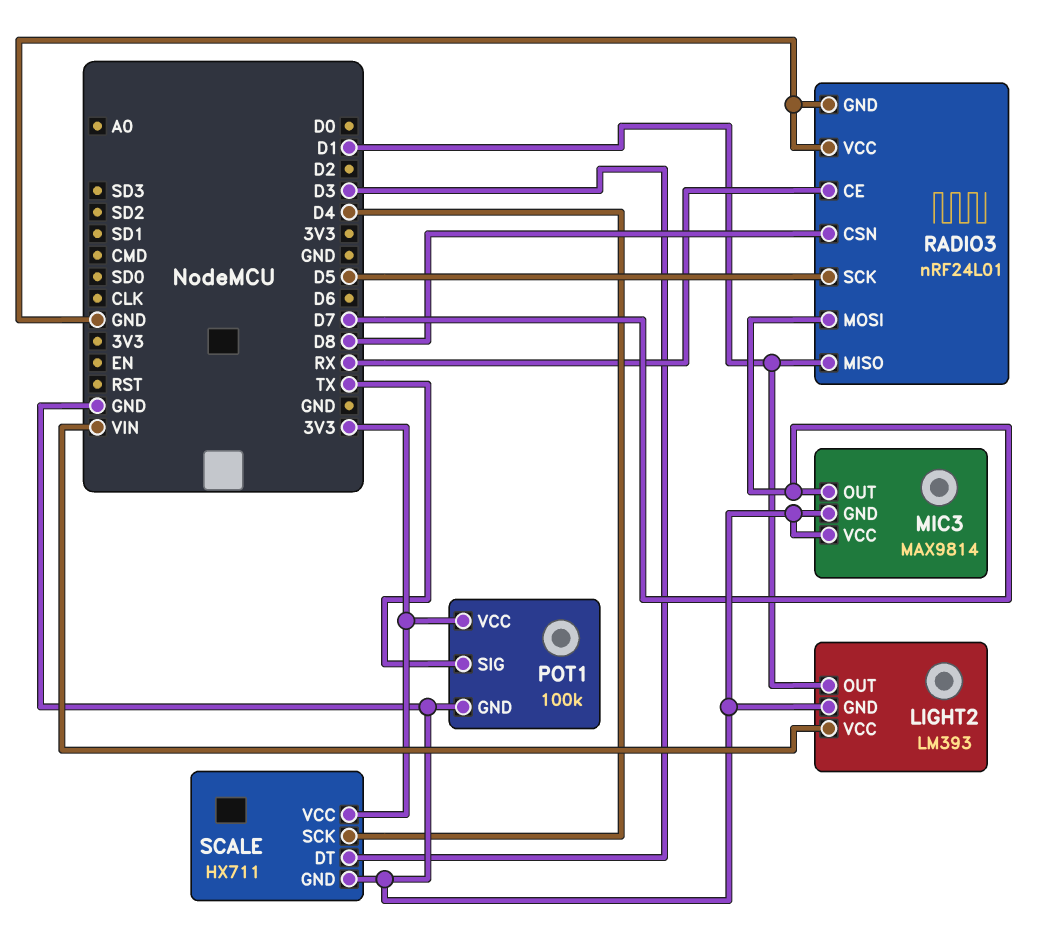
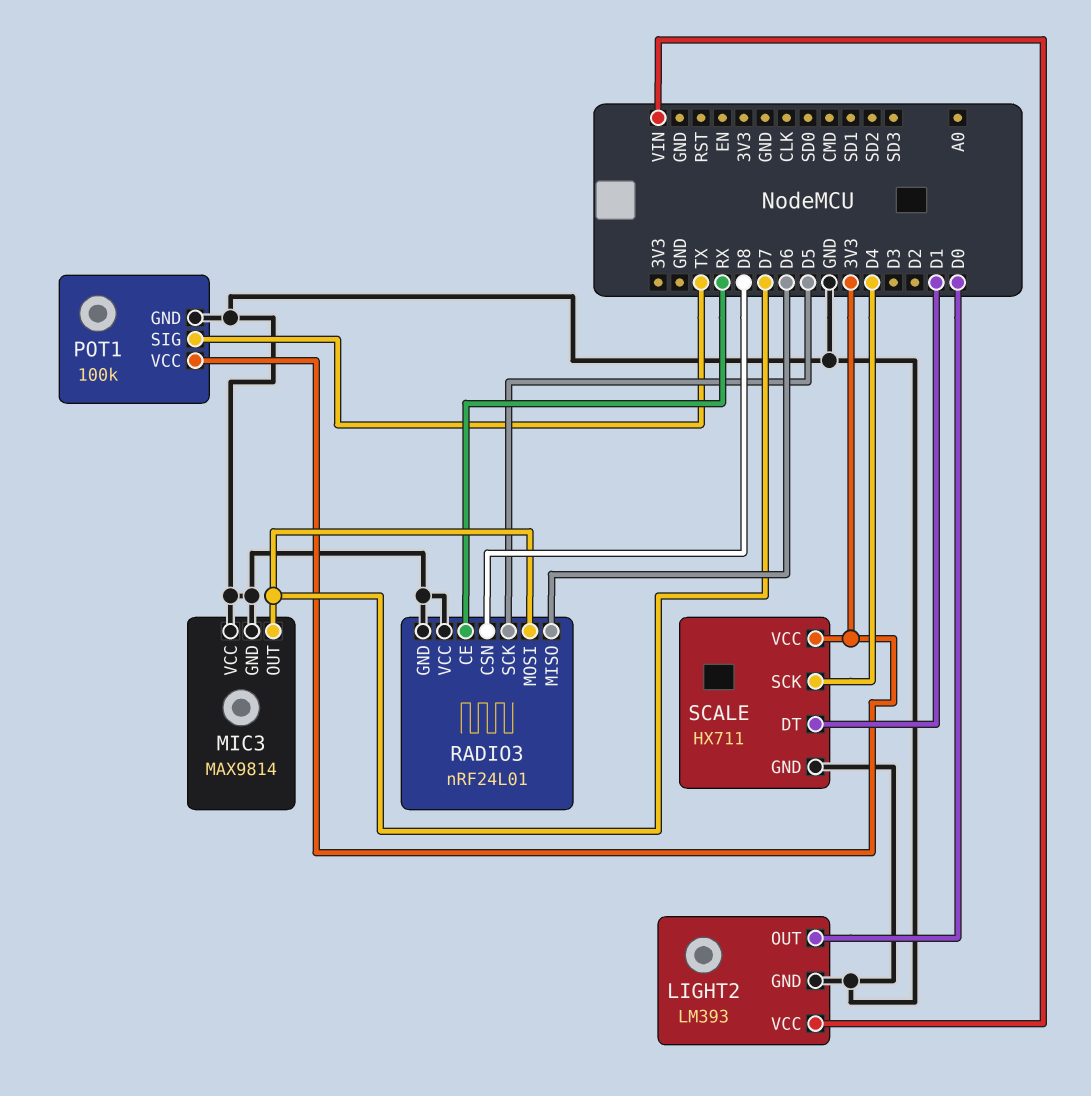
LIGHT2 pin OUT: D1 -> D0
RADIO3 pin MISO: D1 -> D6
SCALE pin DT: D3 -> D1

